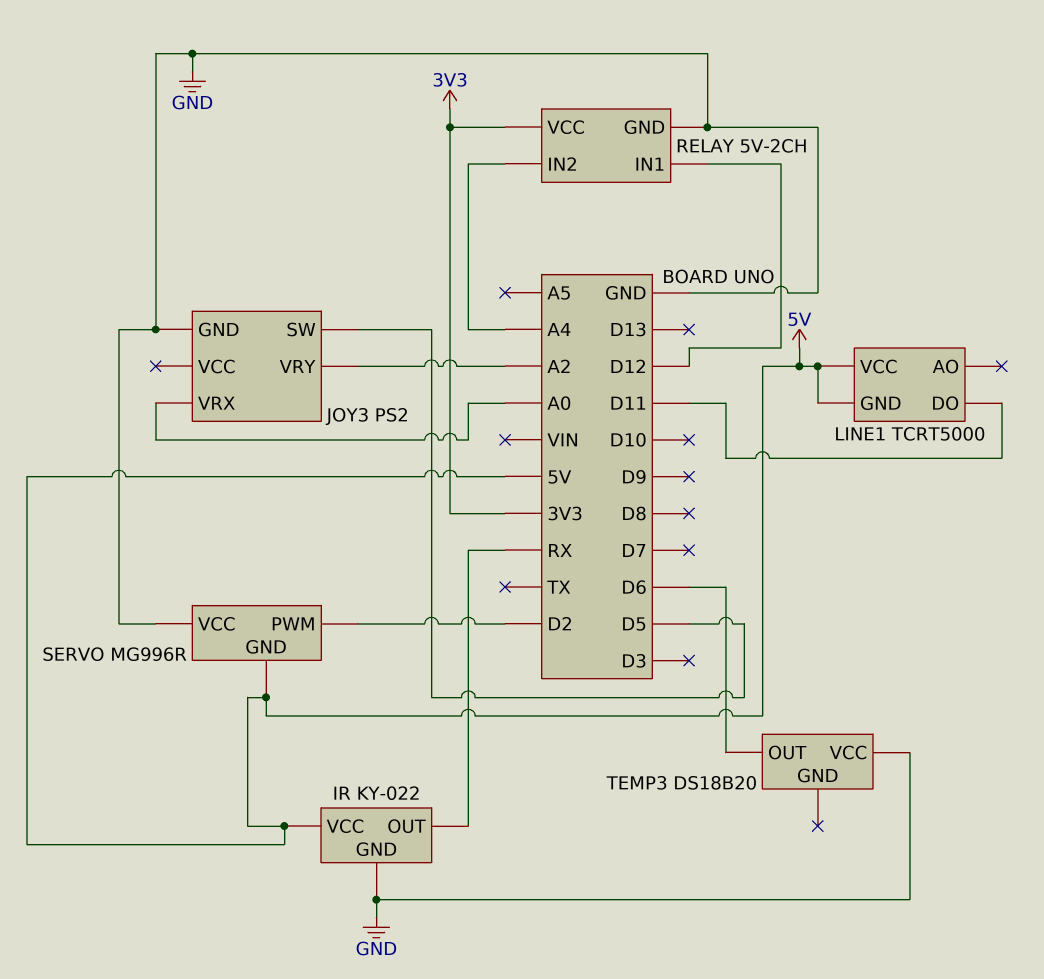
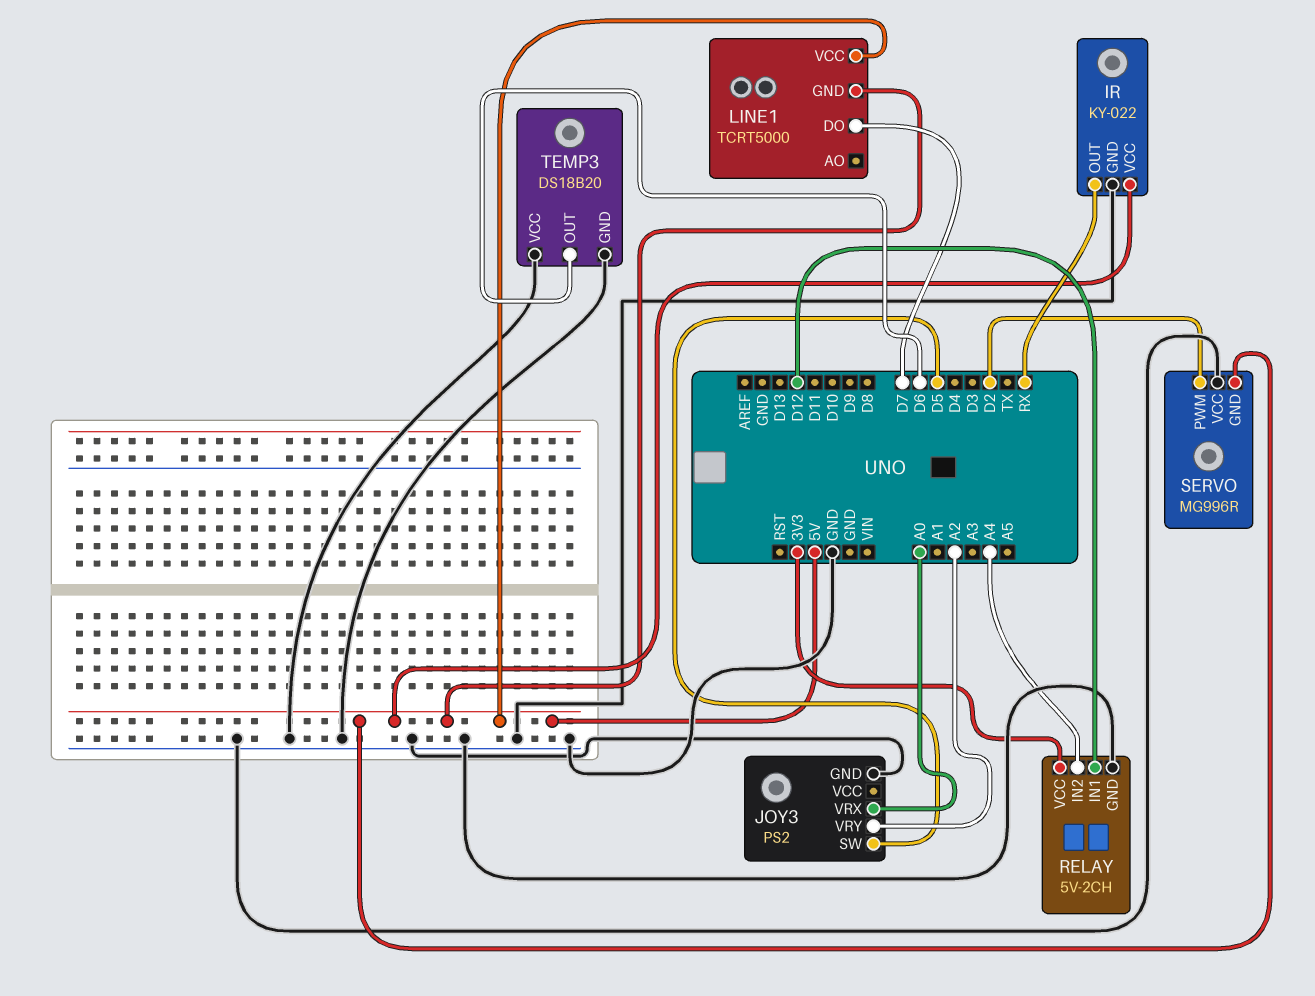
LINE1 pin DO: D11 -> D7
TEMP3 pin GND: none -> GND

